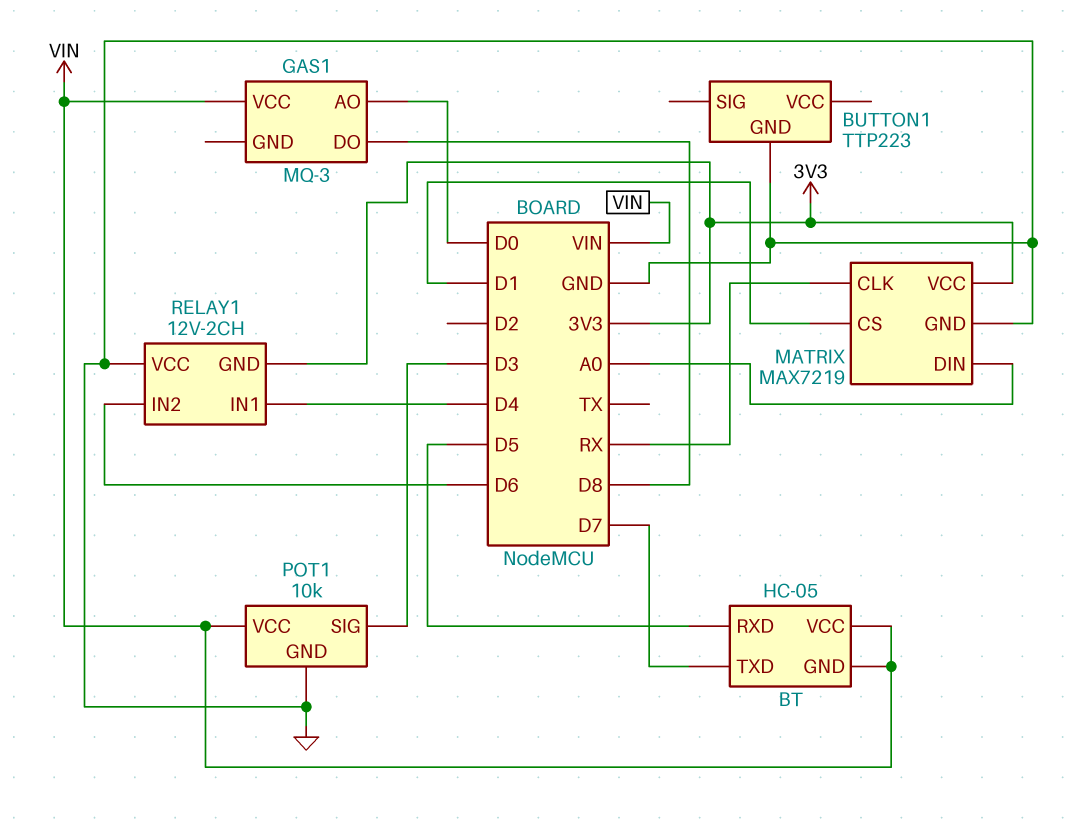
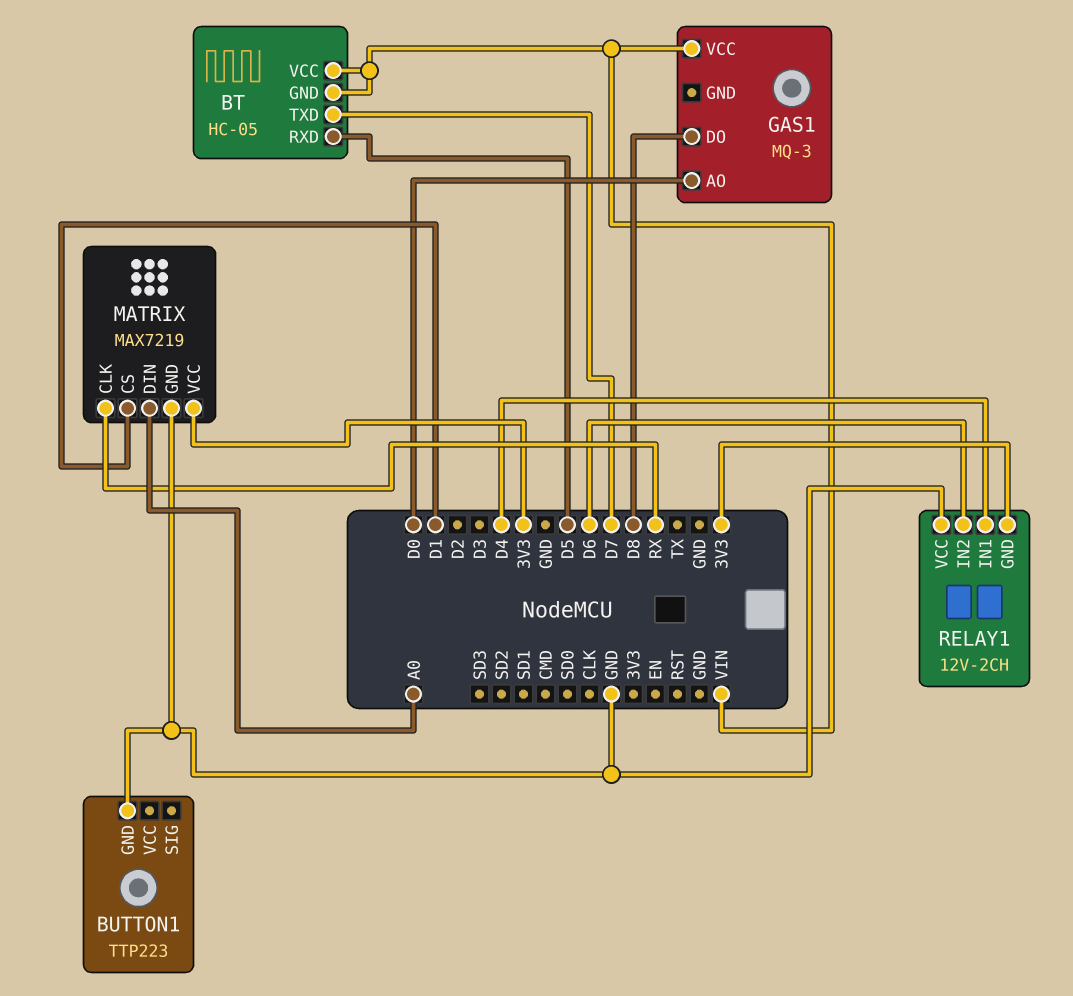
POT1: 10k -> none
POT1 pin GND: GND -> none
POT1 pin SIG: D3 -> none
POT1 pin VCC: VIN -> none

